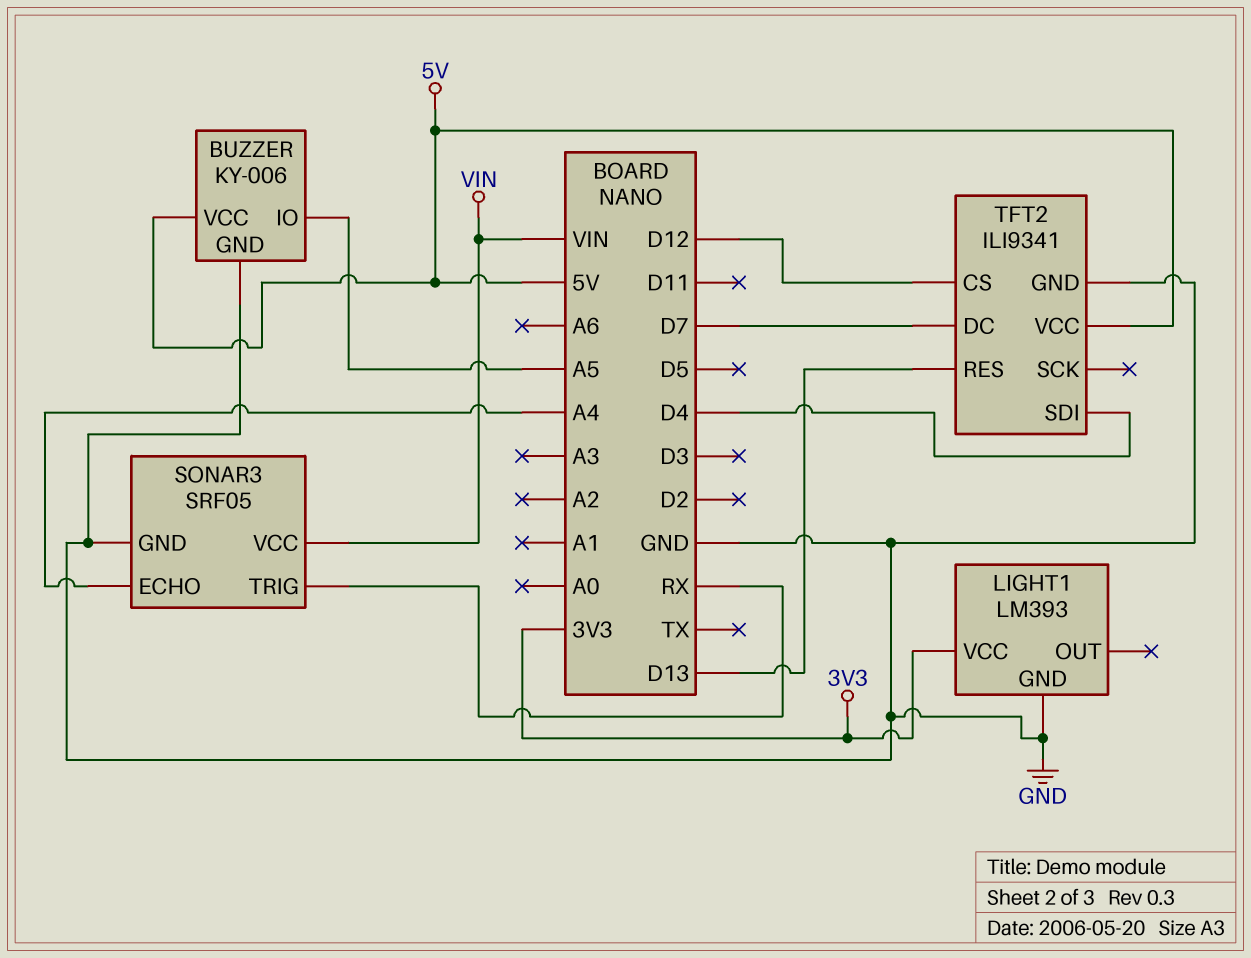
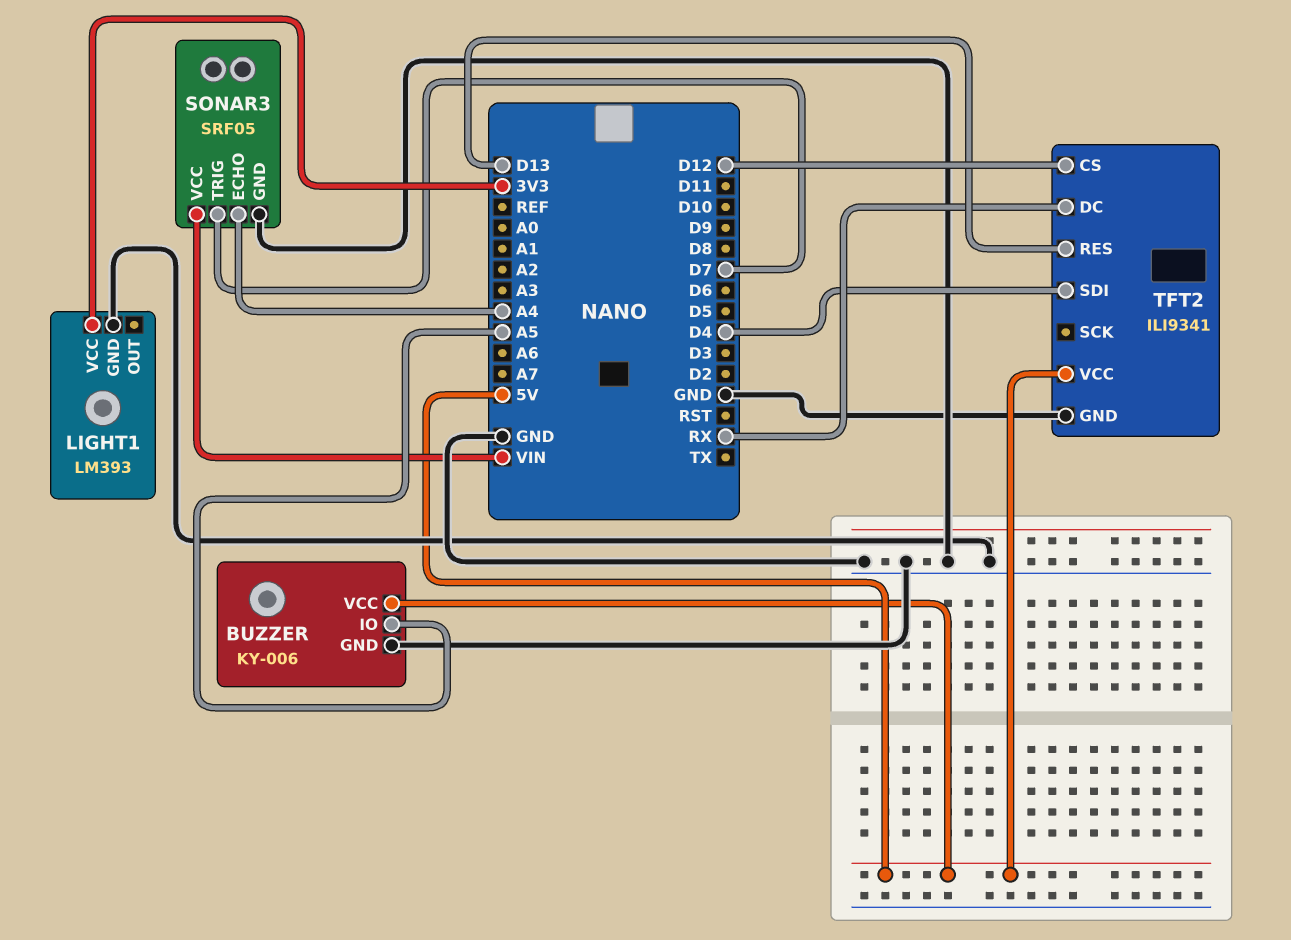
SONAR3 pin TRIG: RX -> D7
TFT2 pin DC: D7 -> RX

